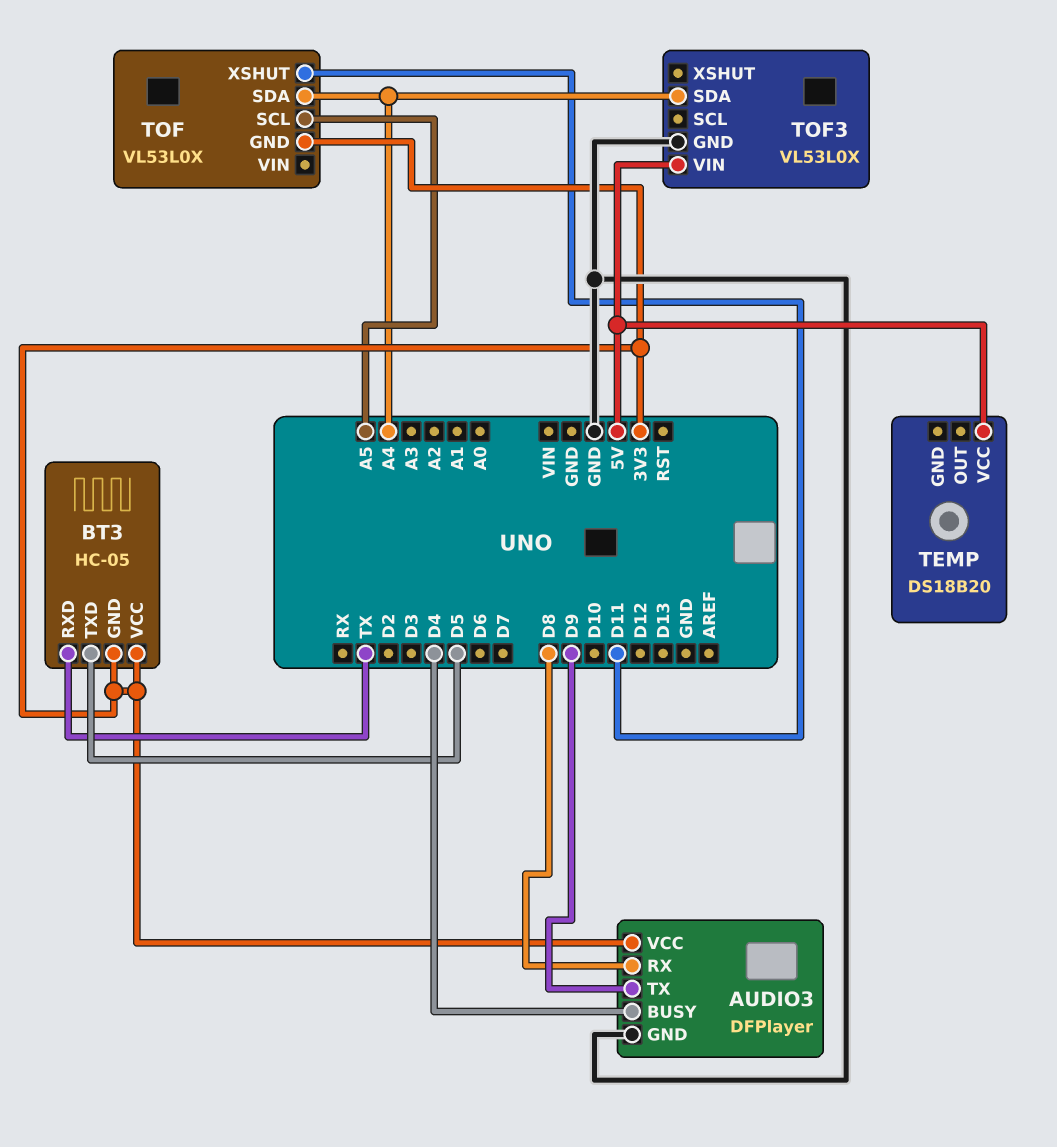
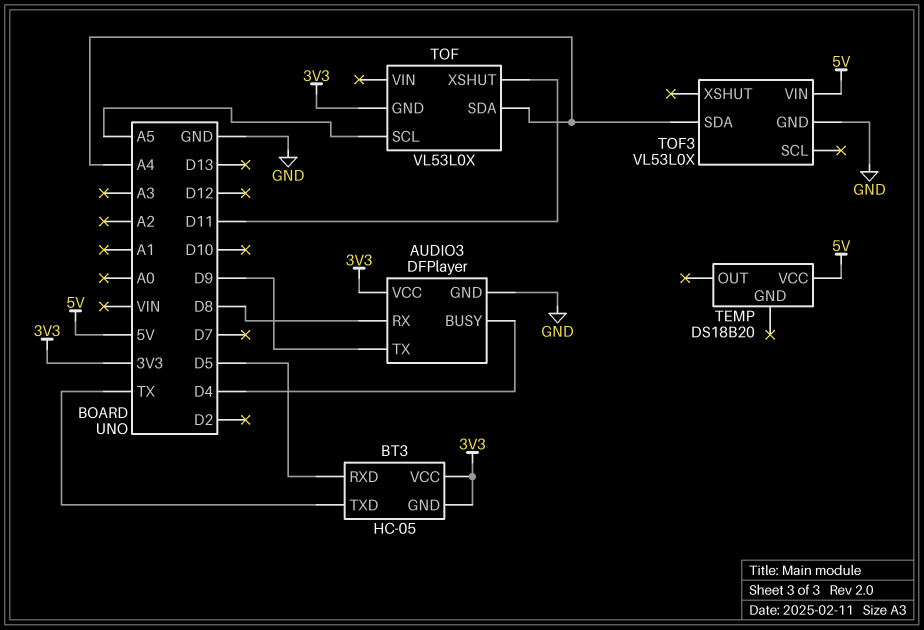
BT3 pin RXD: TX -> D5
BT3 pin TXD: D5 -> TX

